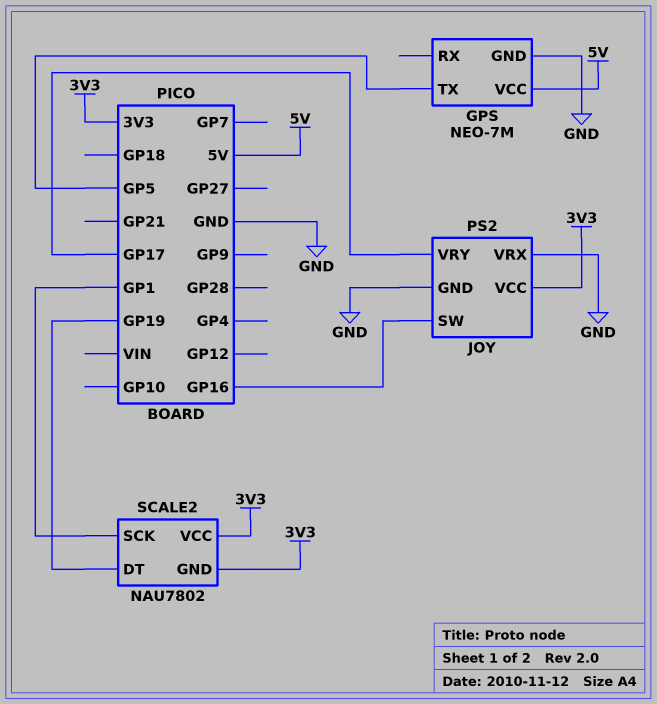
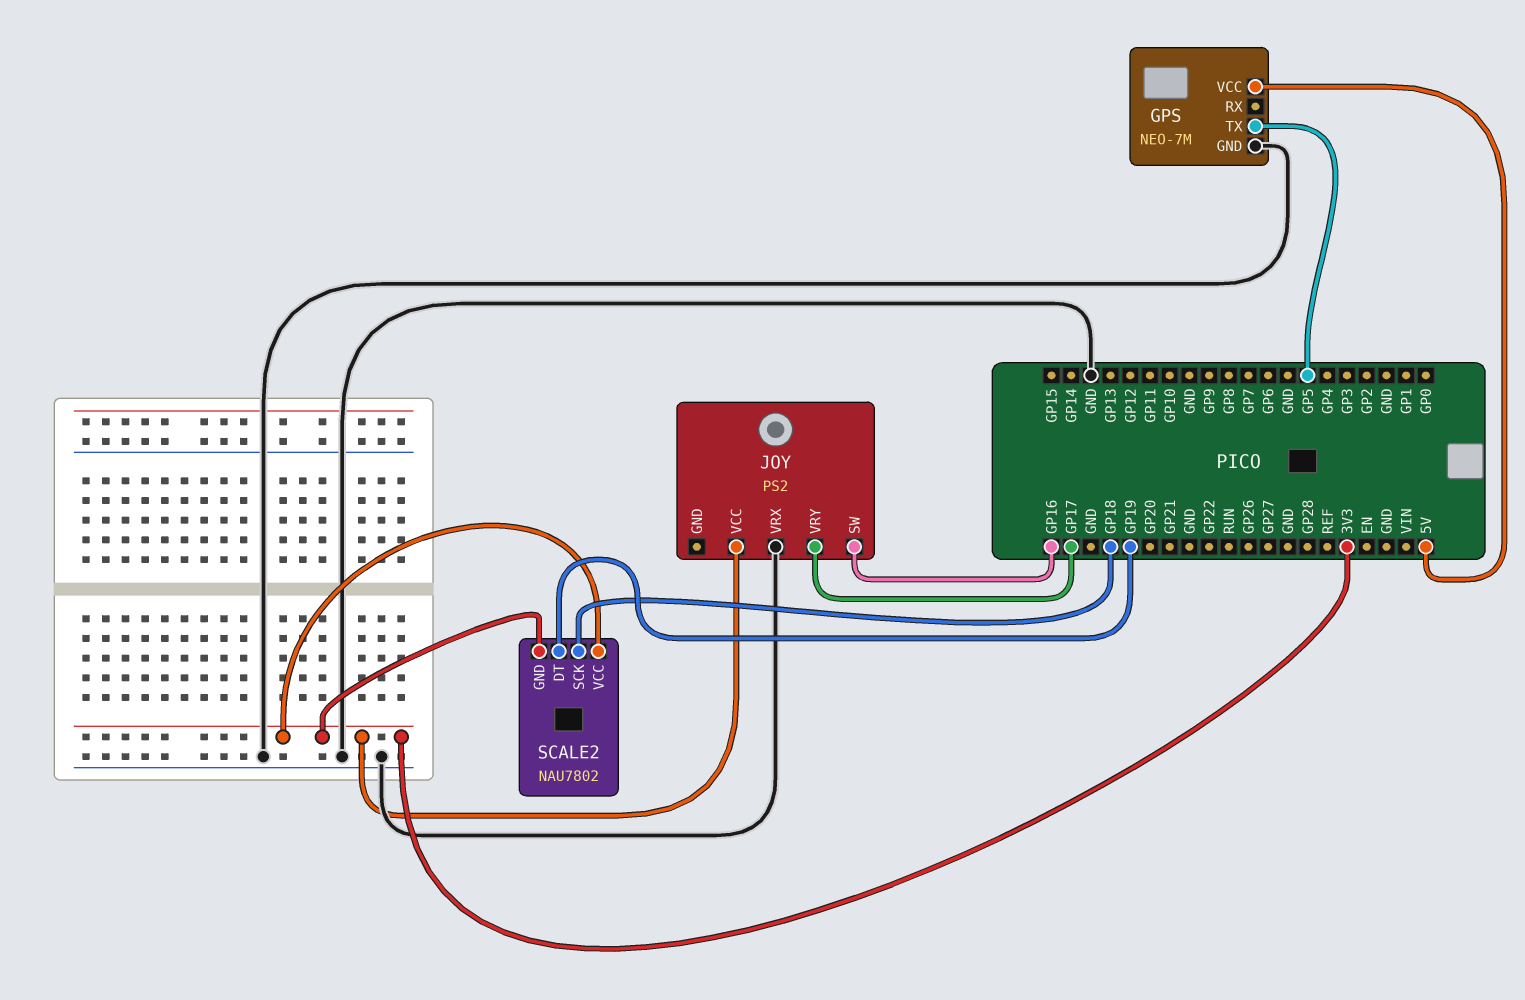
JOY pin GND: GND -> none
SCALE2 pin SCK: GP1 -> GP18

